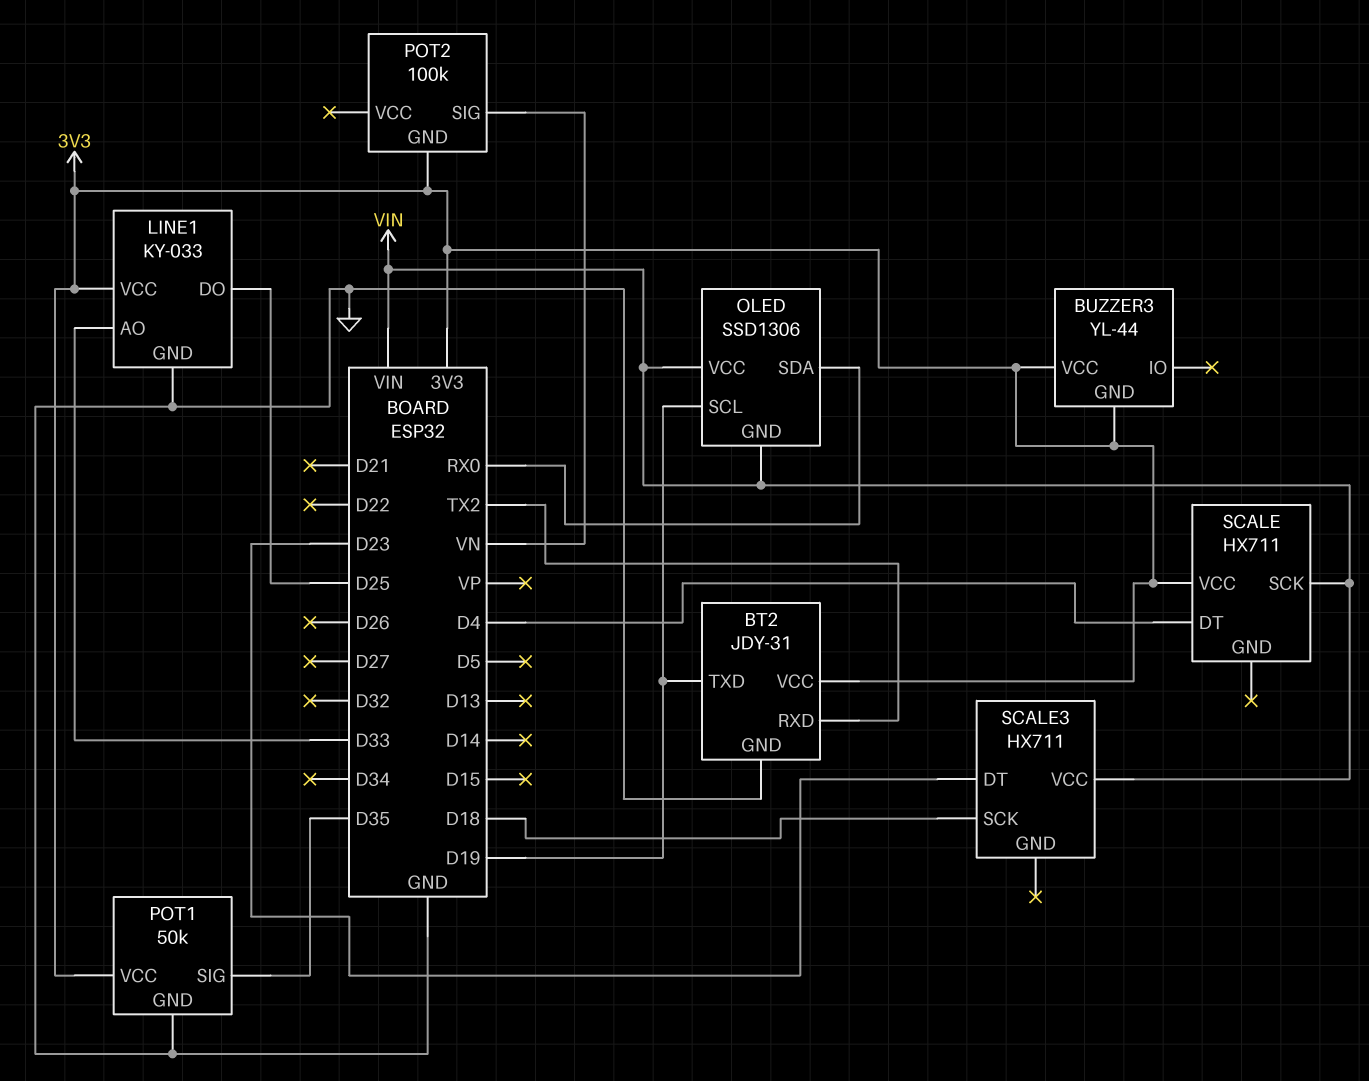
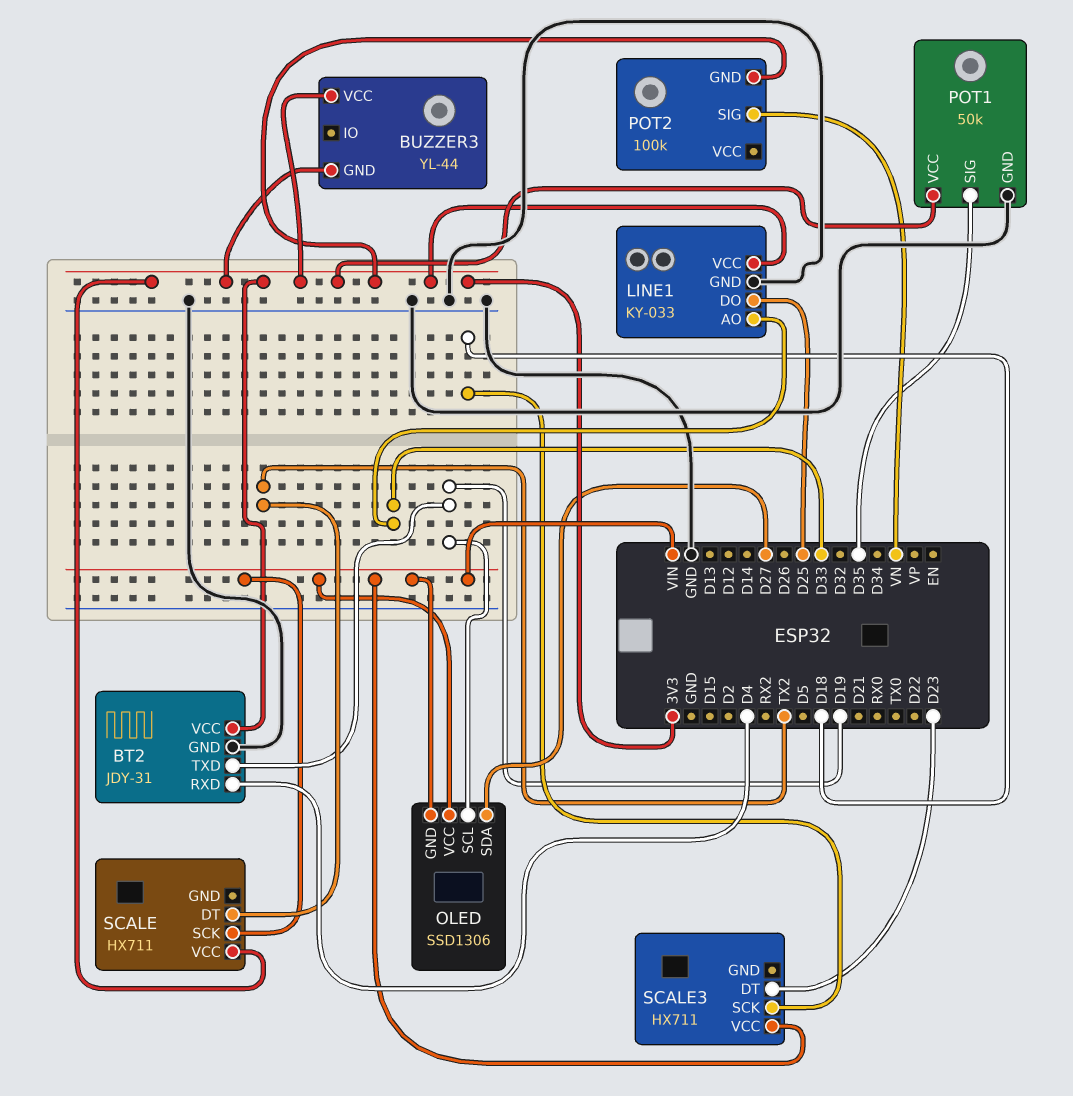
BT2 pin RXD: TX2 -> D4
OLED pin SDA: RX0 -> D27
SCALE pin DT: D4 -> TX2

